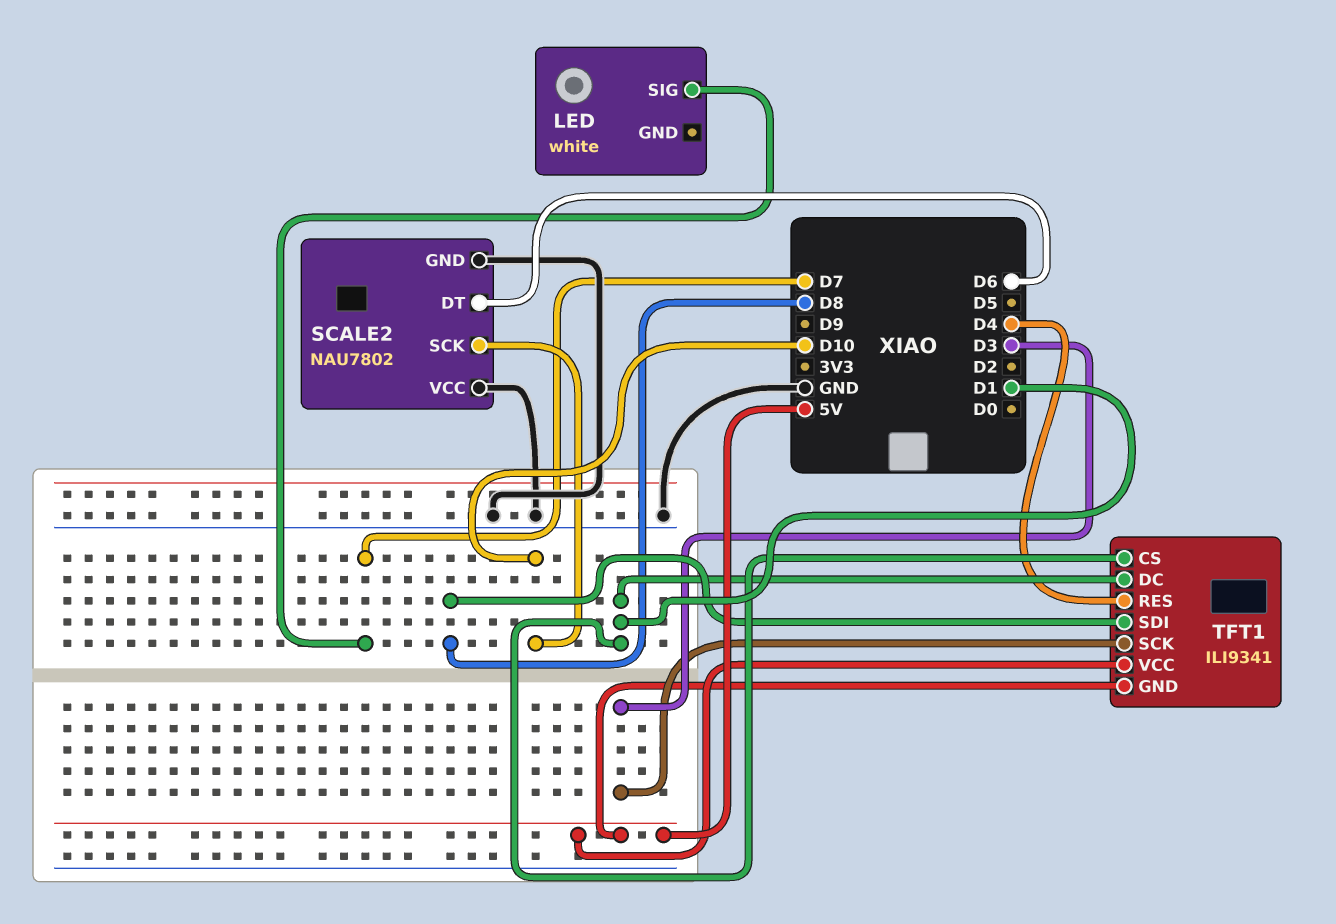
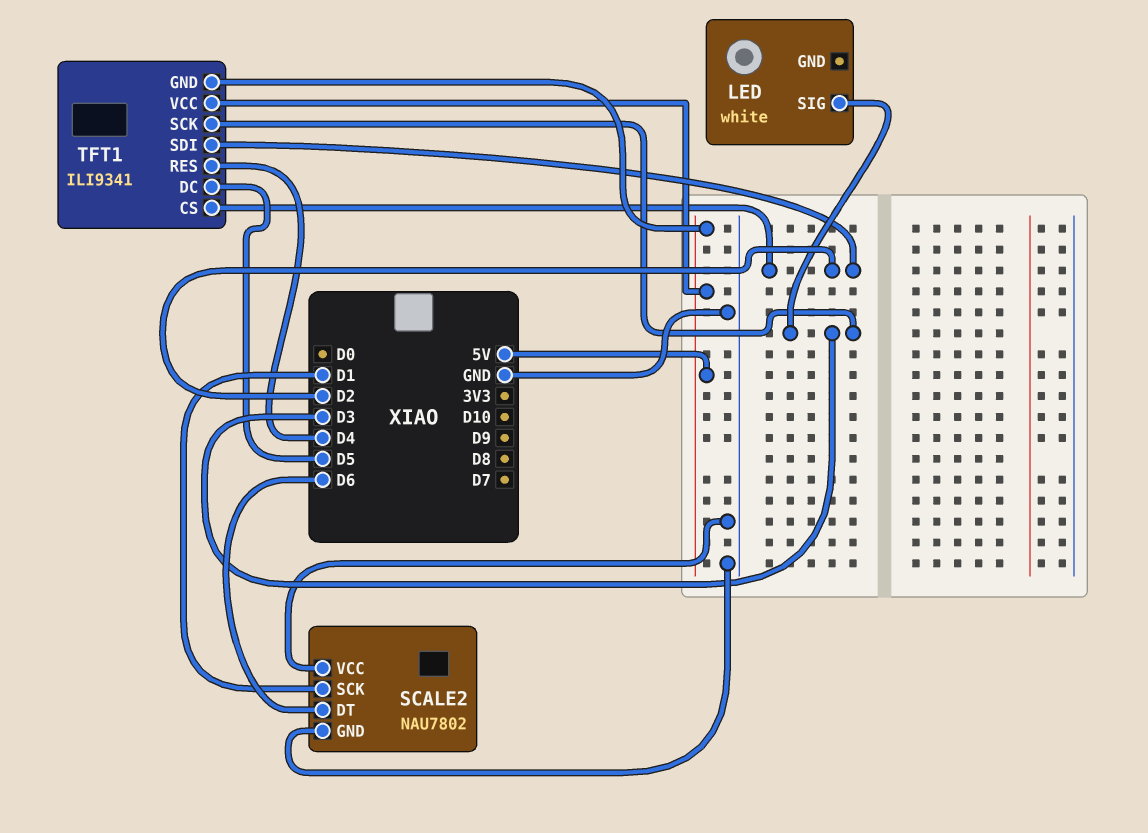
LED pin SIG: D7 -> D3
SCALE2 pin SCK: D10 -> D1
TFT1 pin CS: D1 -> D2
TFT1 pin DC: D1 -> D5
TFT1 pin SDI: D8 -> D2

